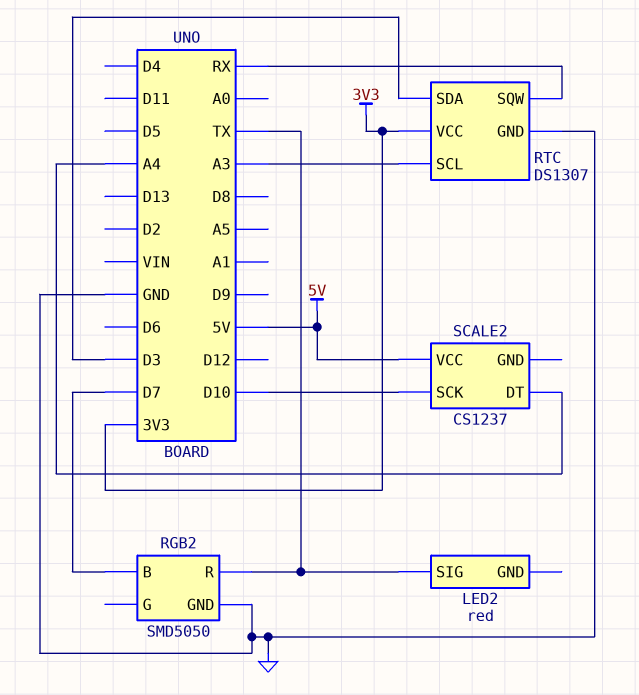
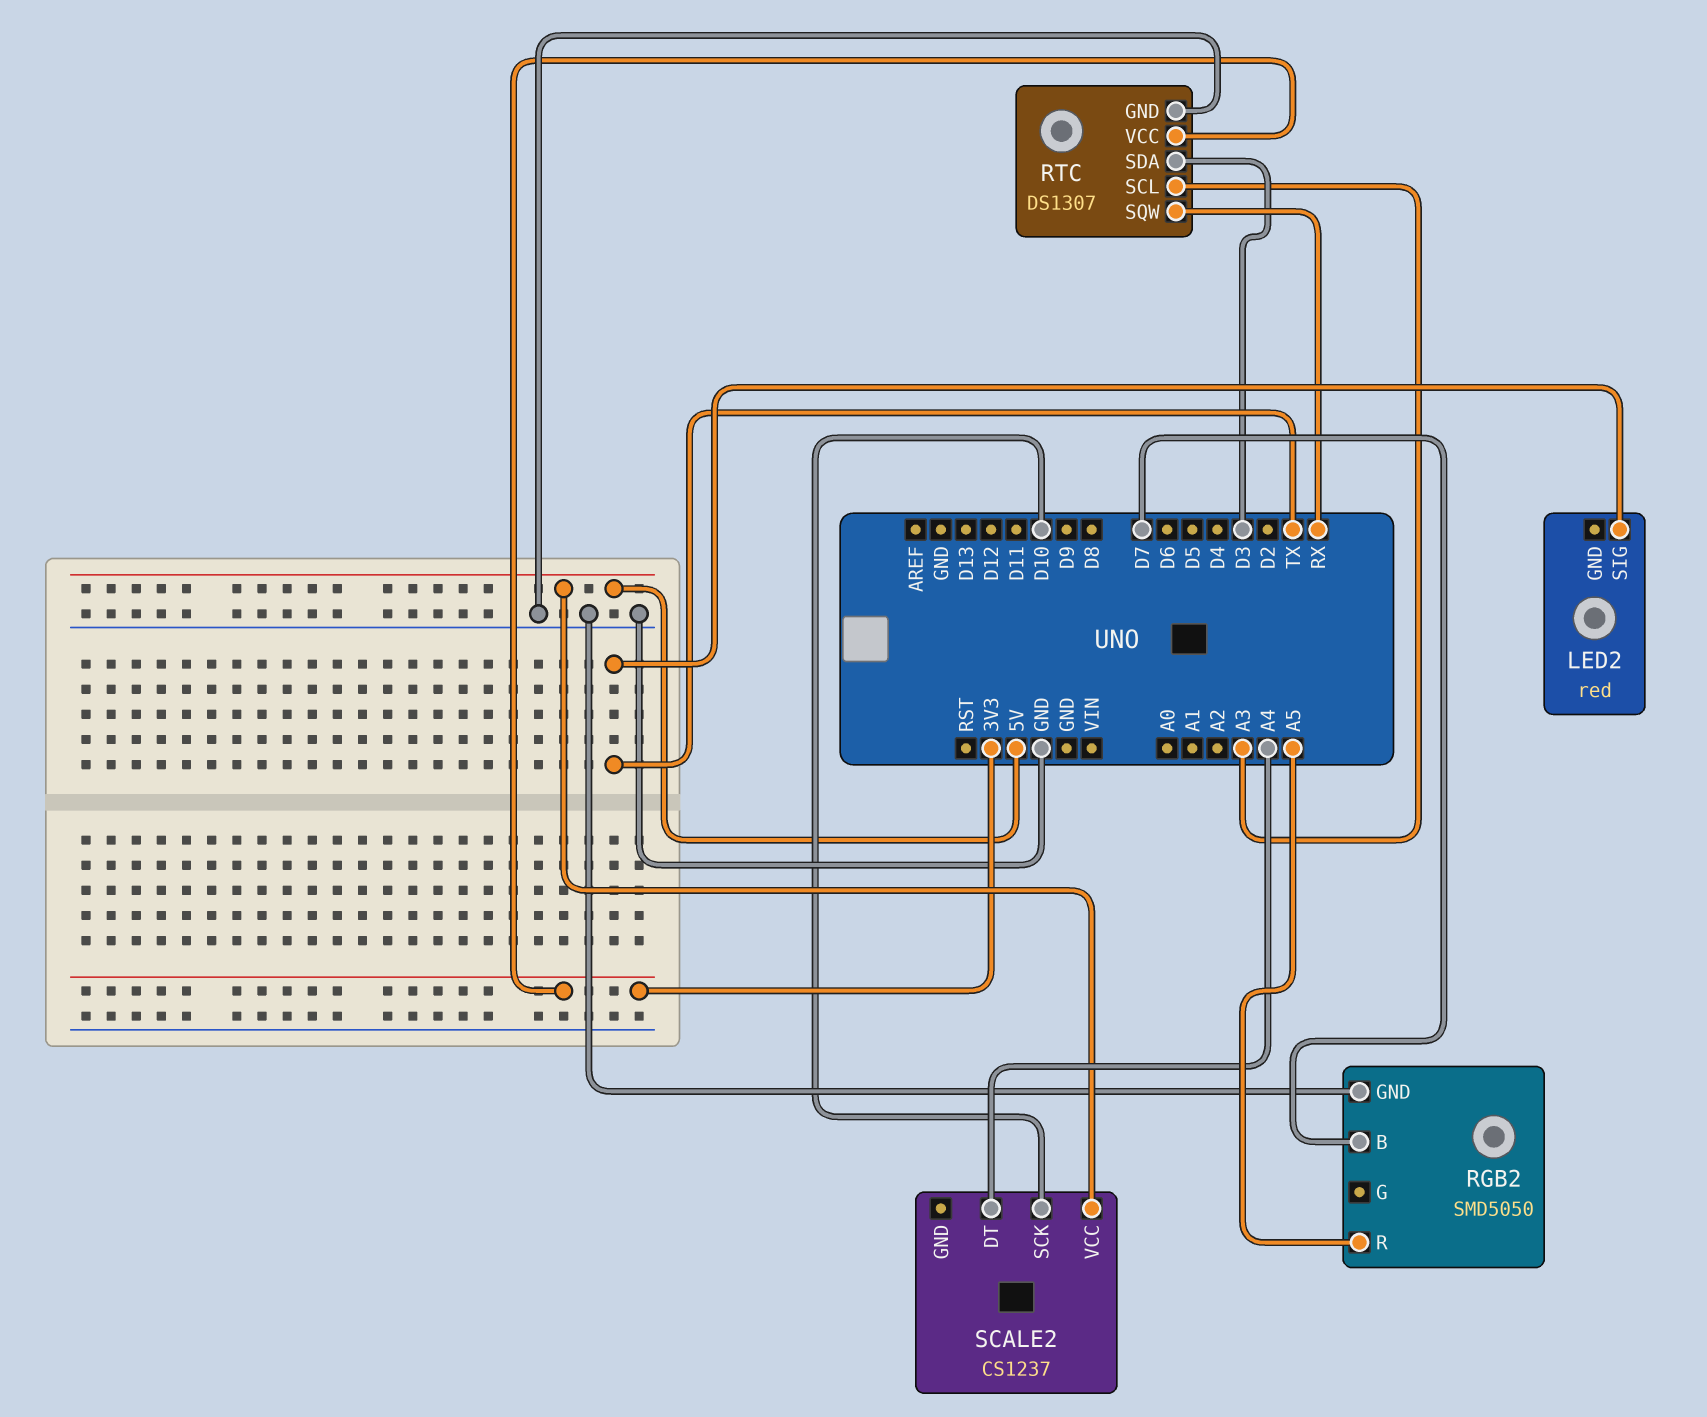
RGB2 pin R: TX -> A5

